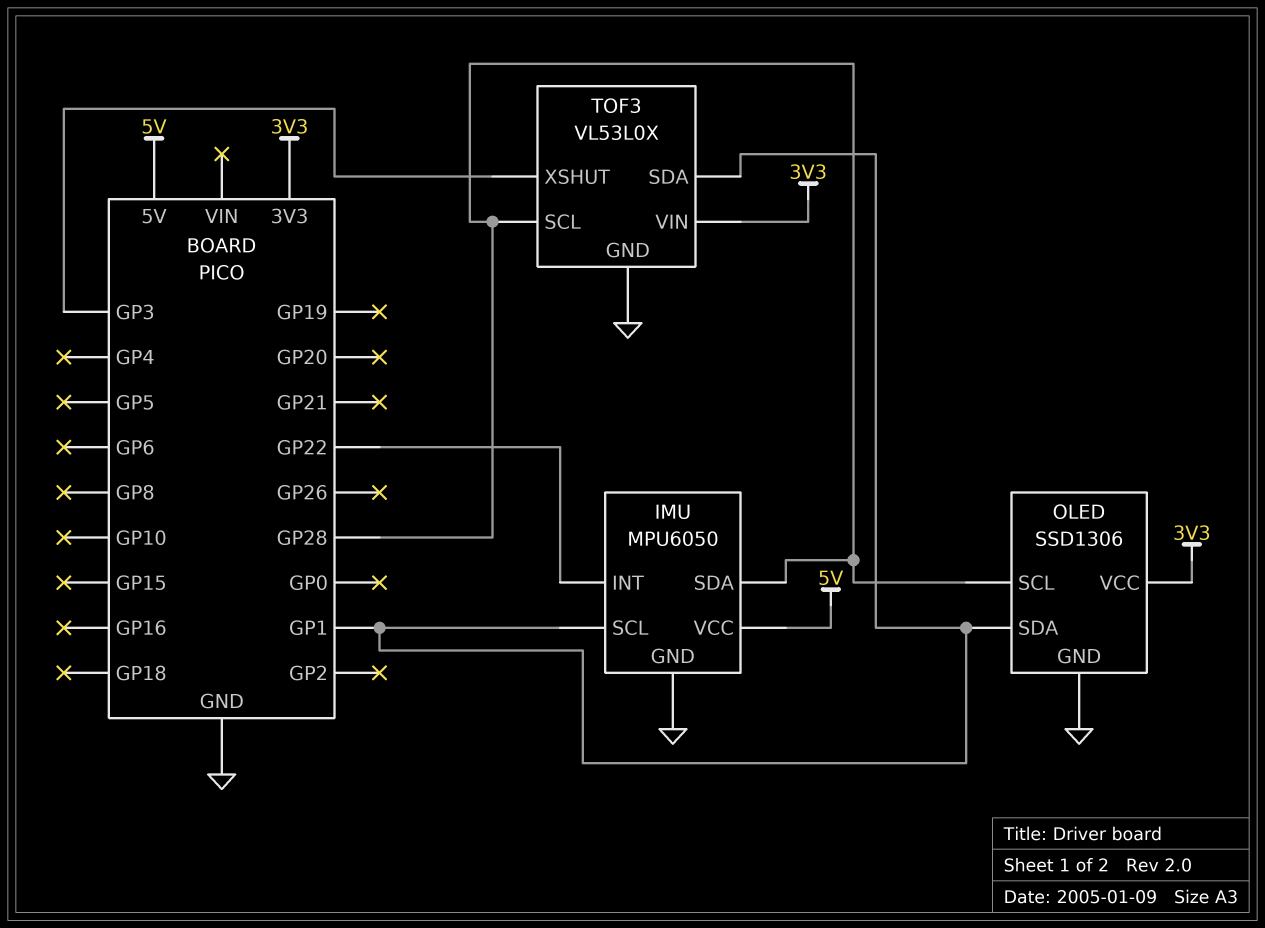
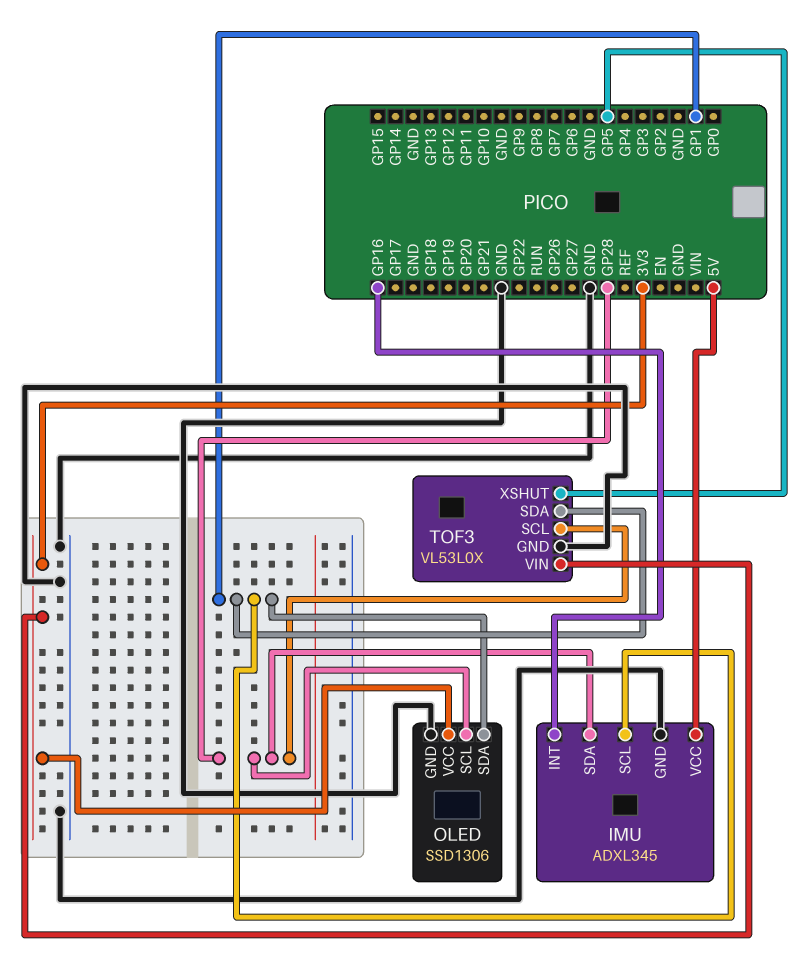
IMU: MPU6050 -> ADXL345
IMU pin INT: GP22 -> GP16
TOF3 pin XSHUT: GP3 -> GP5

